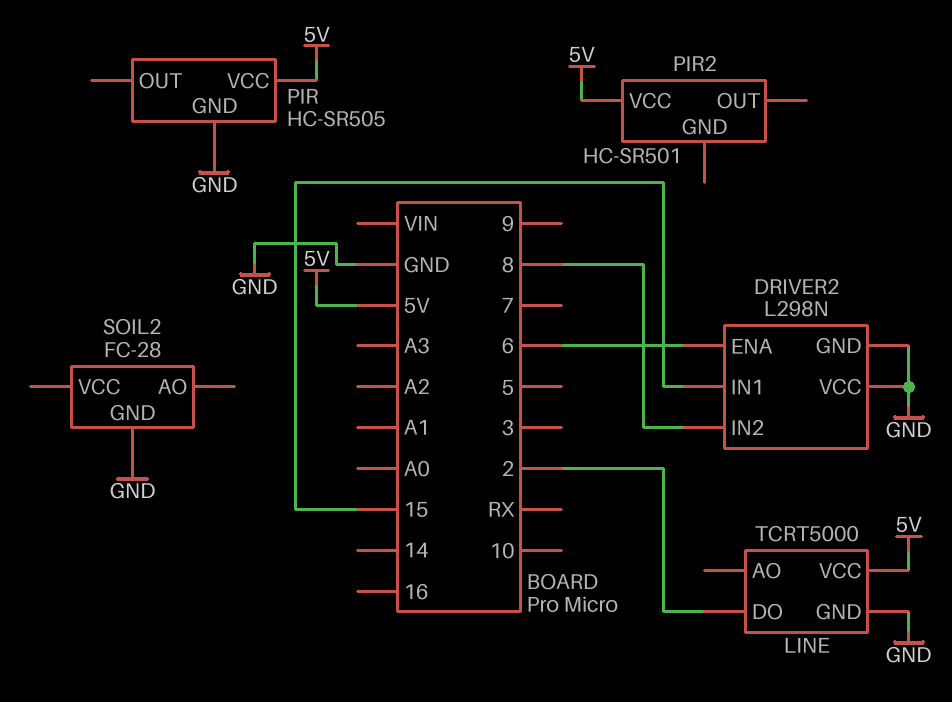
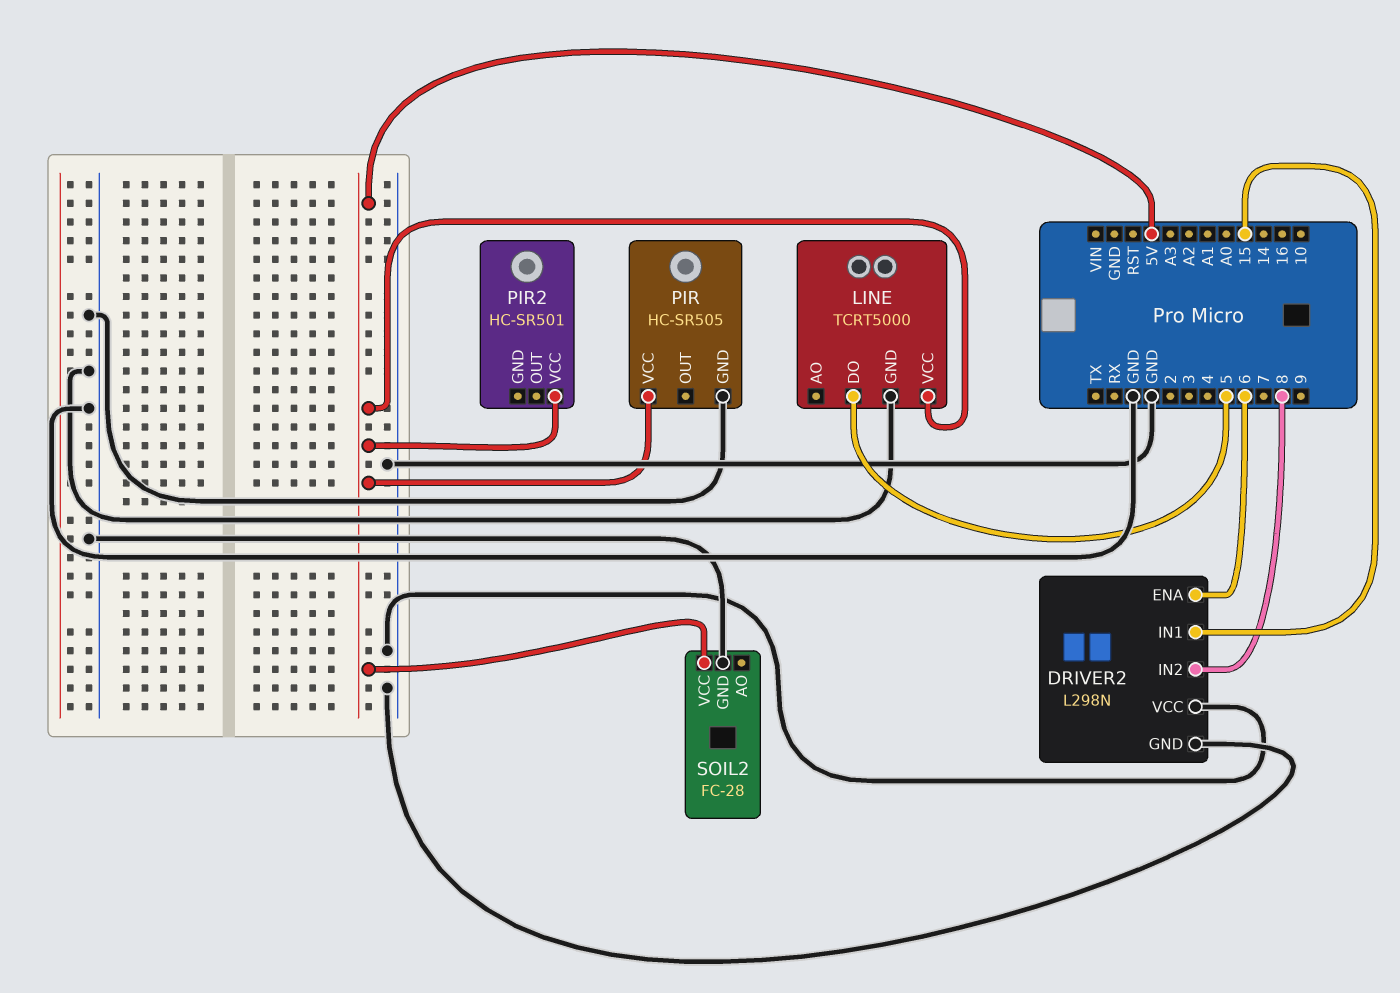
LINE pin DO: 2 -> 5
SOIL2 pin VCC: none -> 5V

